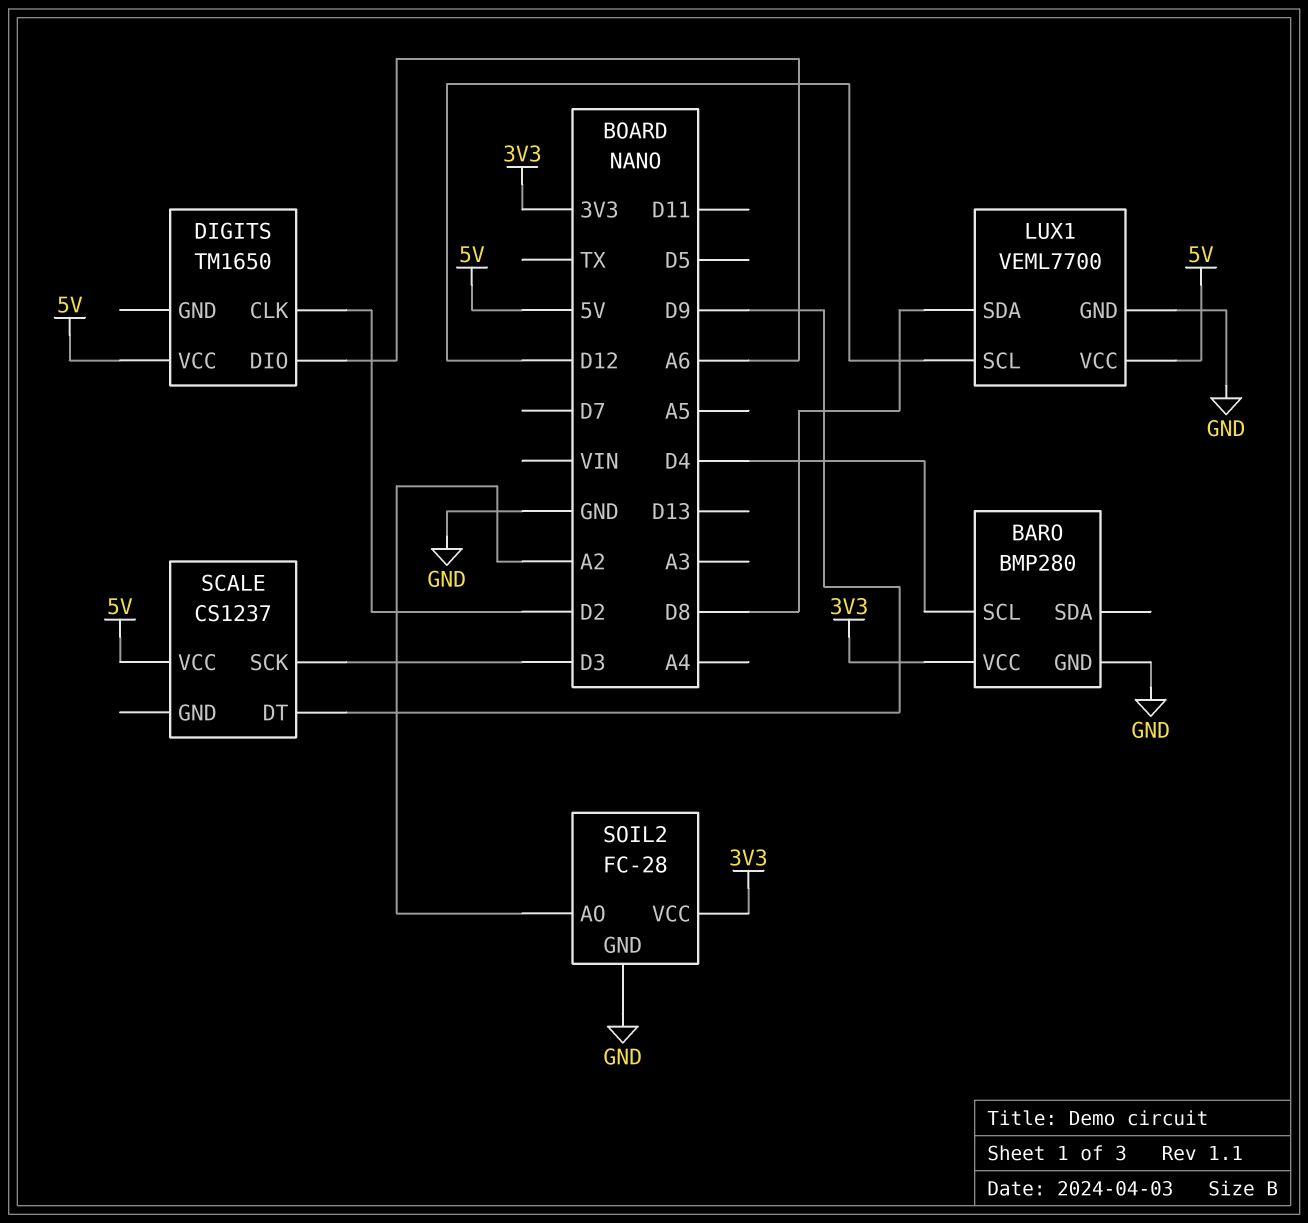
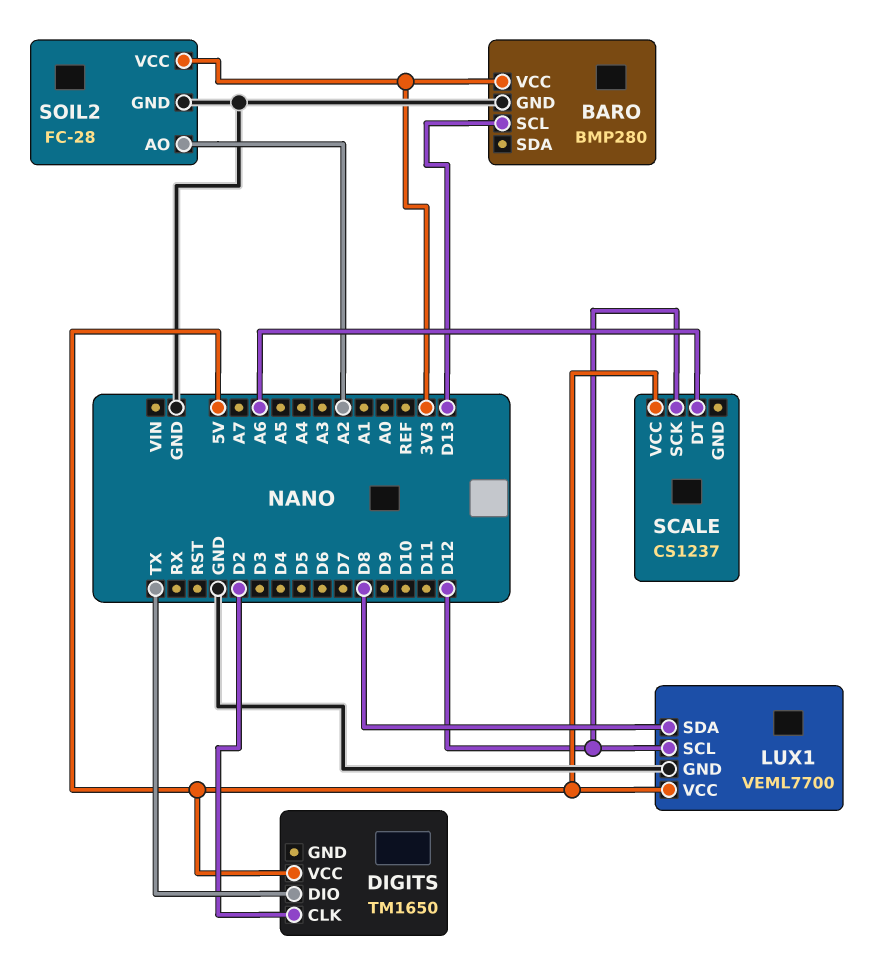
BARO pin SCL: D4 -> D13
DIGITS pin DIO: A6 -> TX
SCALE pin DT: D9 -> A6
SCALE pin SCK: D3 -> D12

